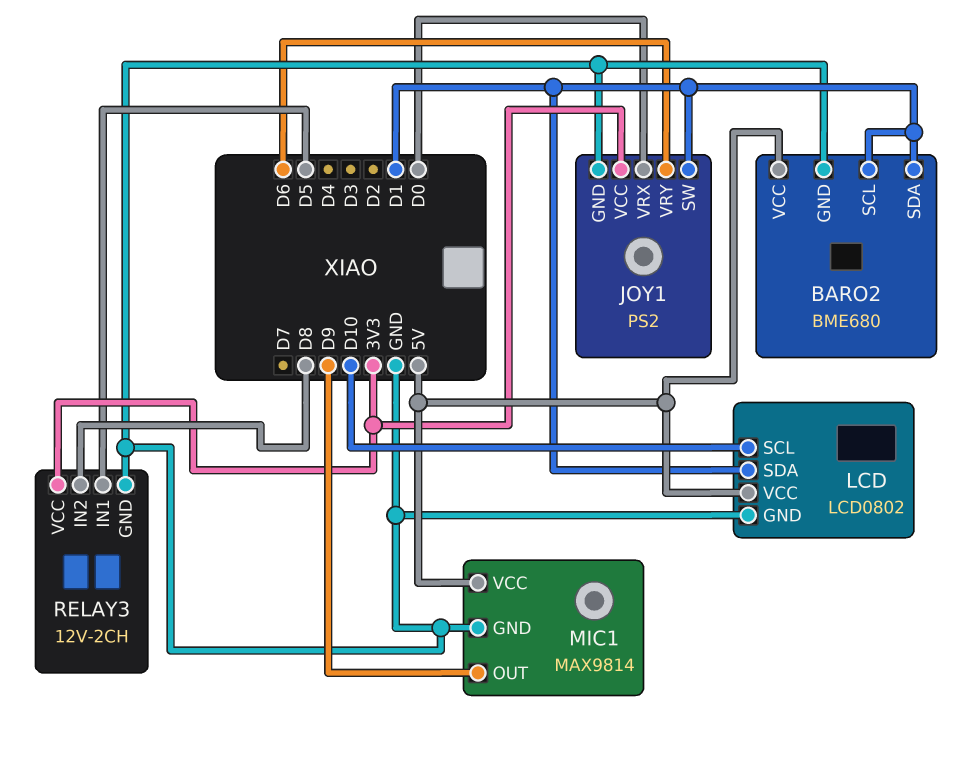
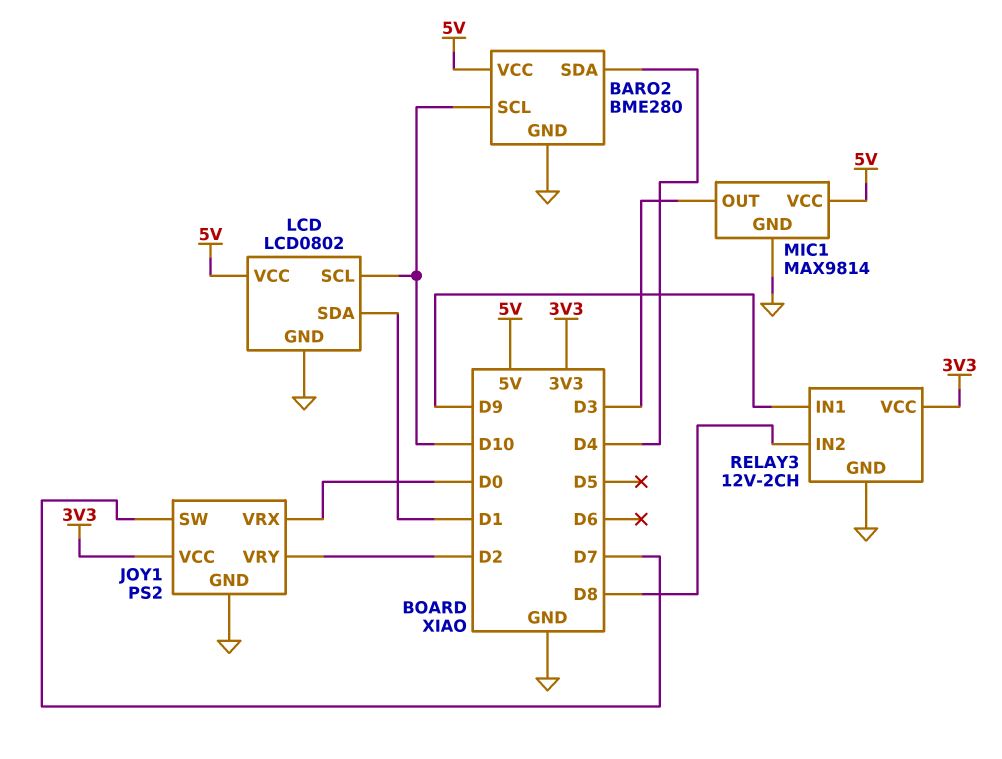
BARO2: BME680 -> BME280
BARO2 pin SCL: D1 -> D10
BARO2 pin SDA: D1 -> D4
JOY1 pin SW: D1 -> D7
JOY1 pin VRY: D6 -> D2
MIC1 pin OUT: D9 -> D3
RELAY3 pin IN1: D5 -> D9

